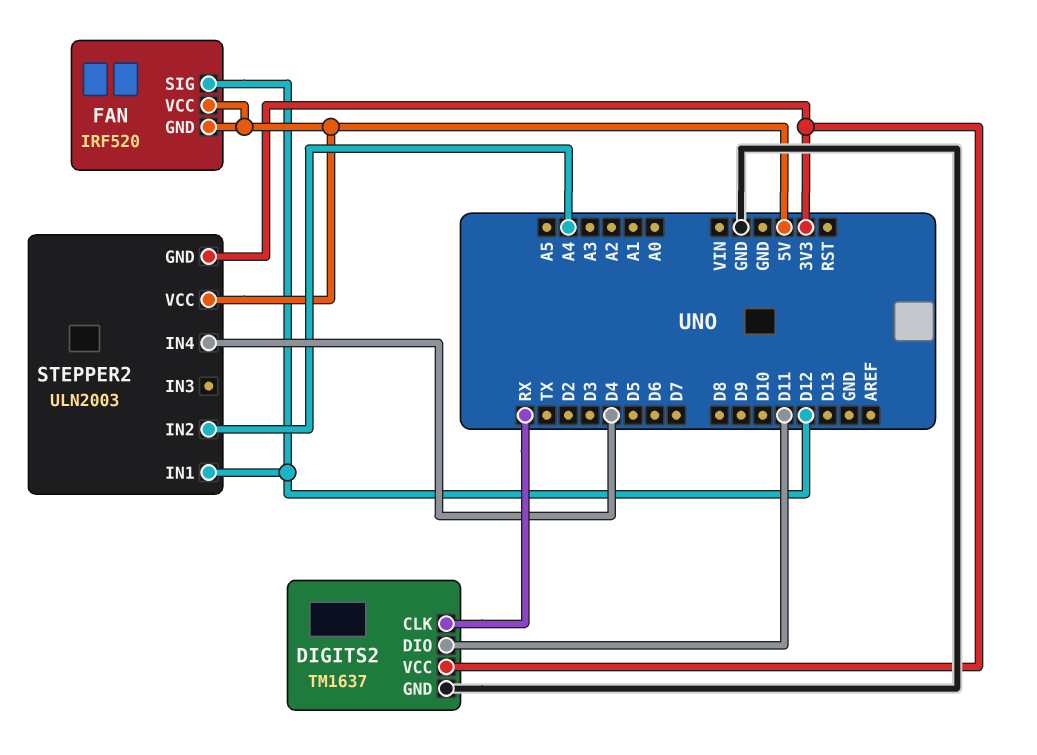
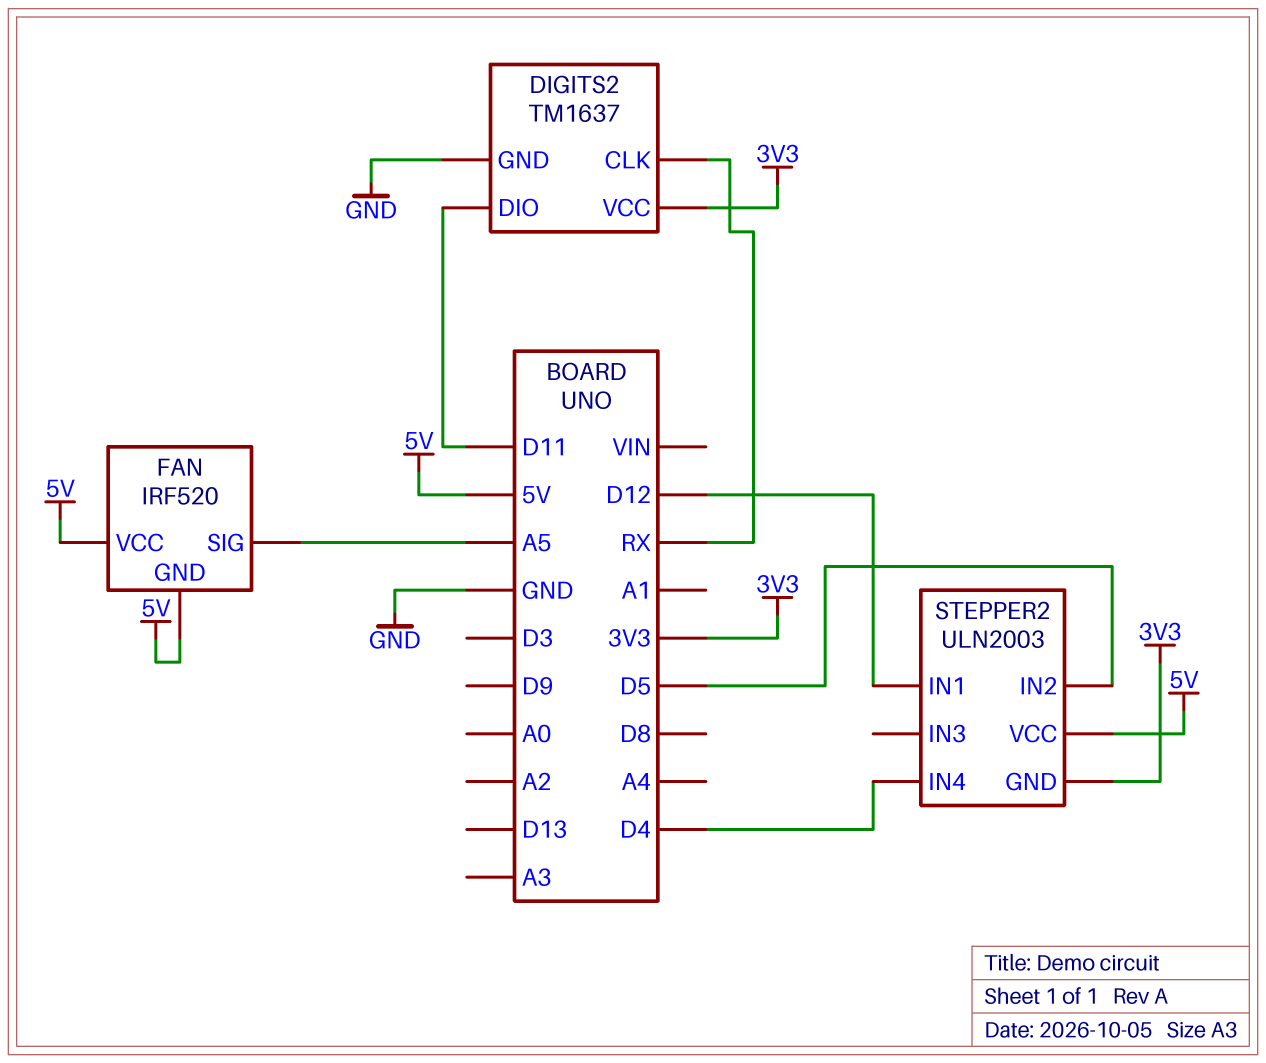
FAN pin SIG: D12 -> A5
STEPPER2 pin IN2: A4 -> D5

